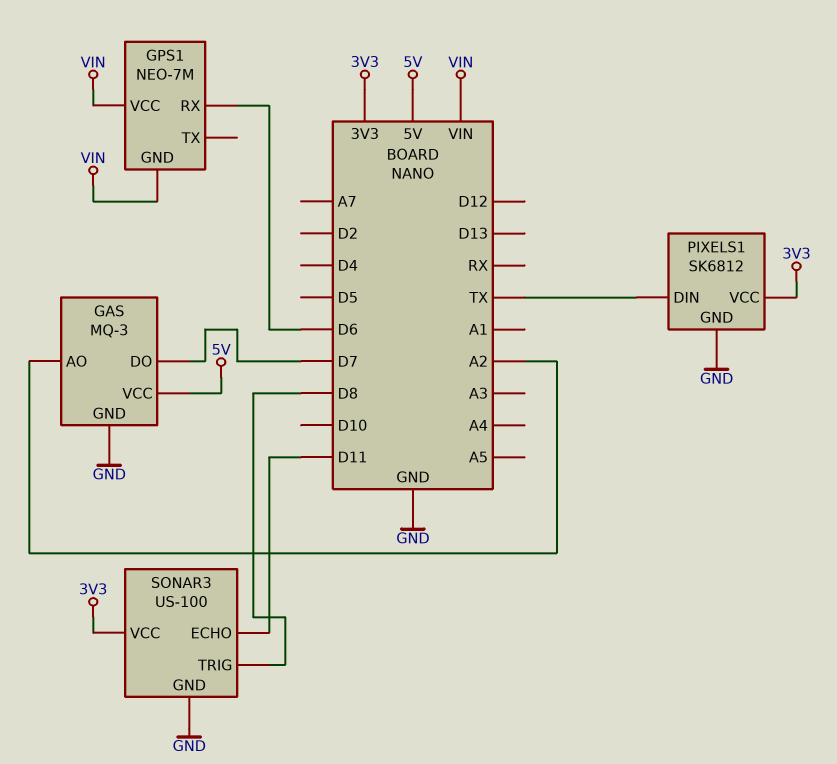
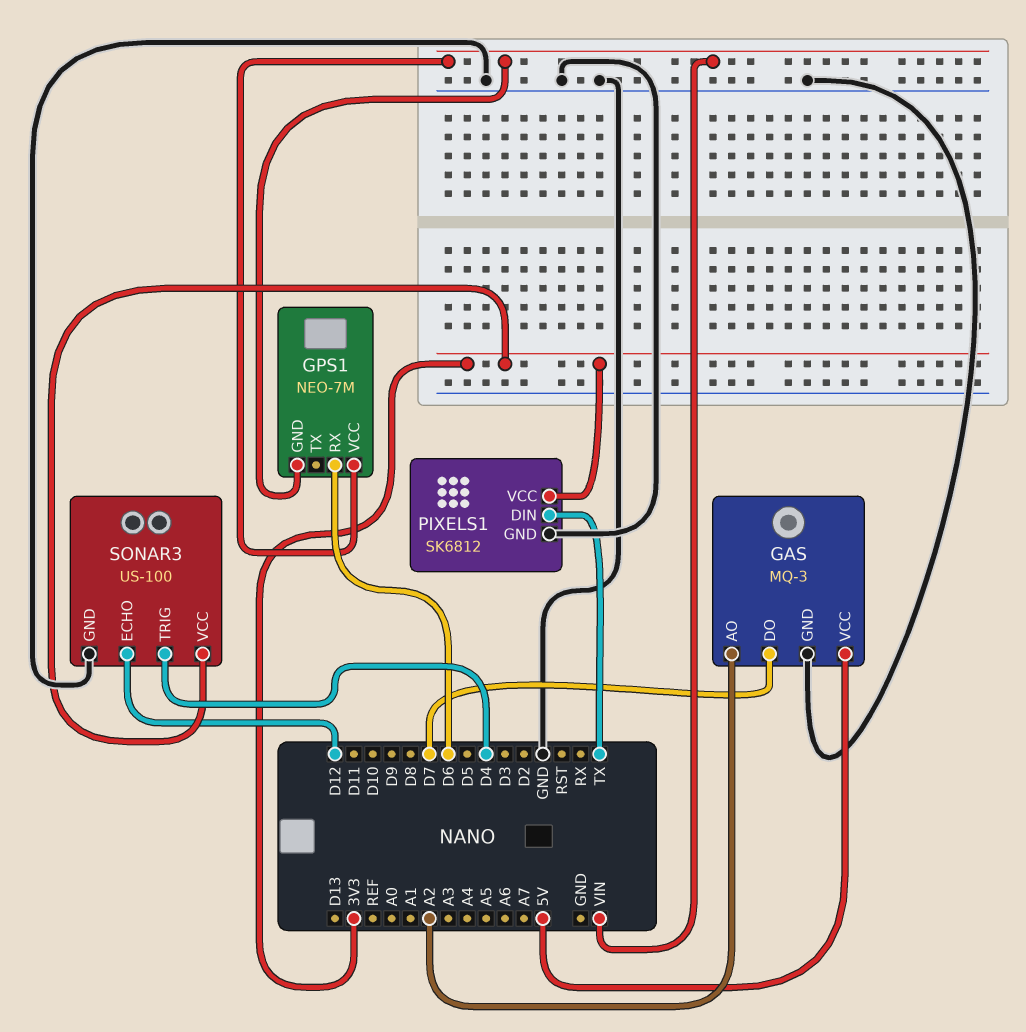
SONAR3 pin ECHO: D11 -> D12
SONAR3 pin TRIG: D8 -> D4

